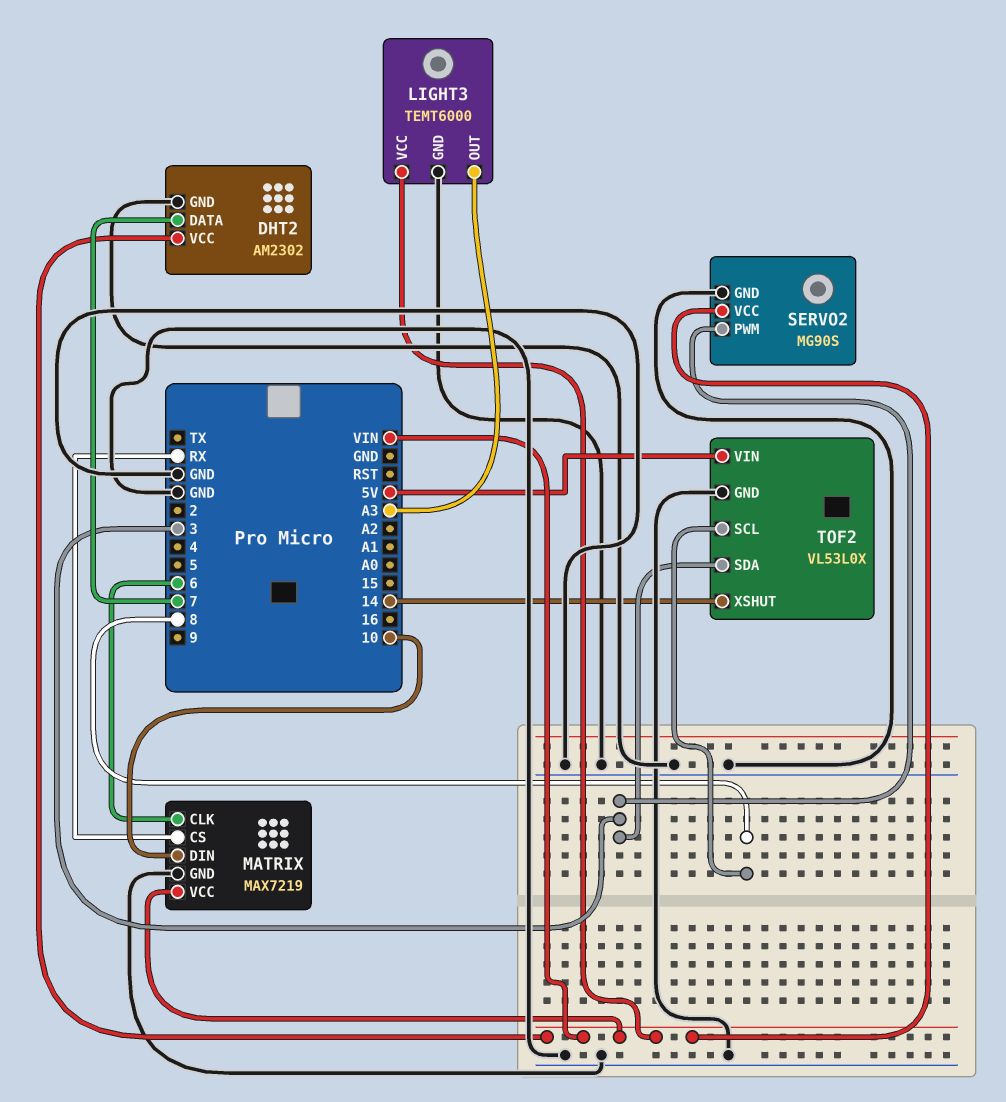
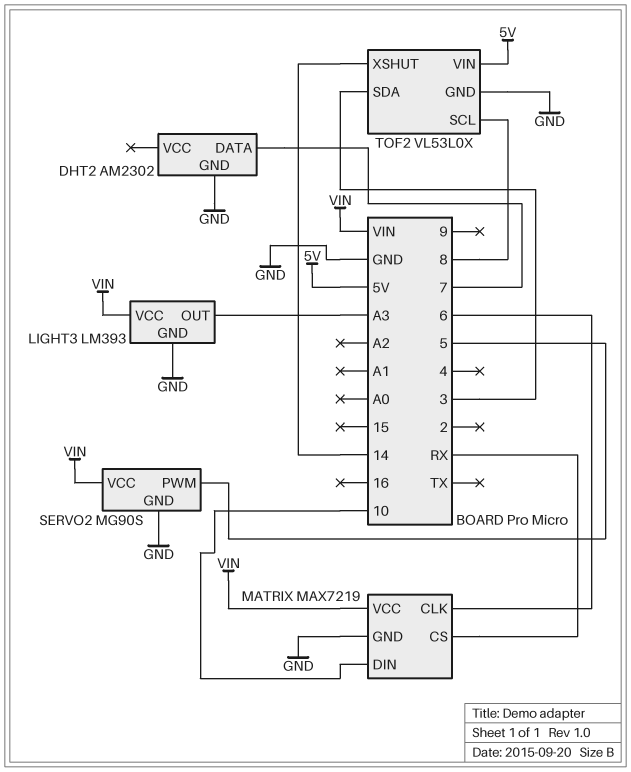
DHT2 pin VCC: VIN -> none
LIGHT3: TEMT6000 -> LM393
SERVO2 pin PWM: 3 -> 5

